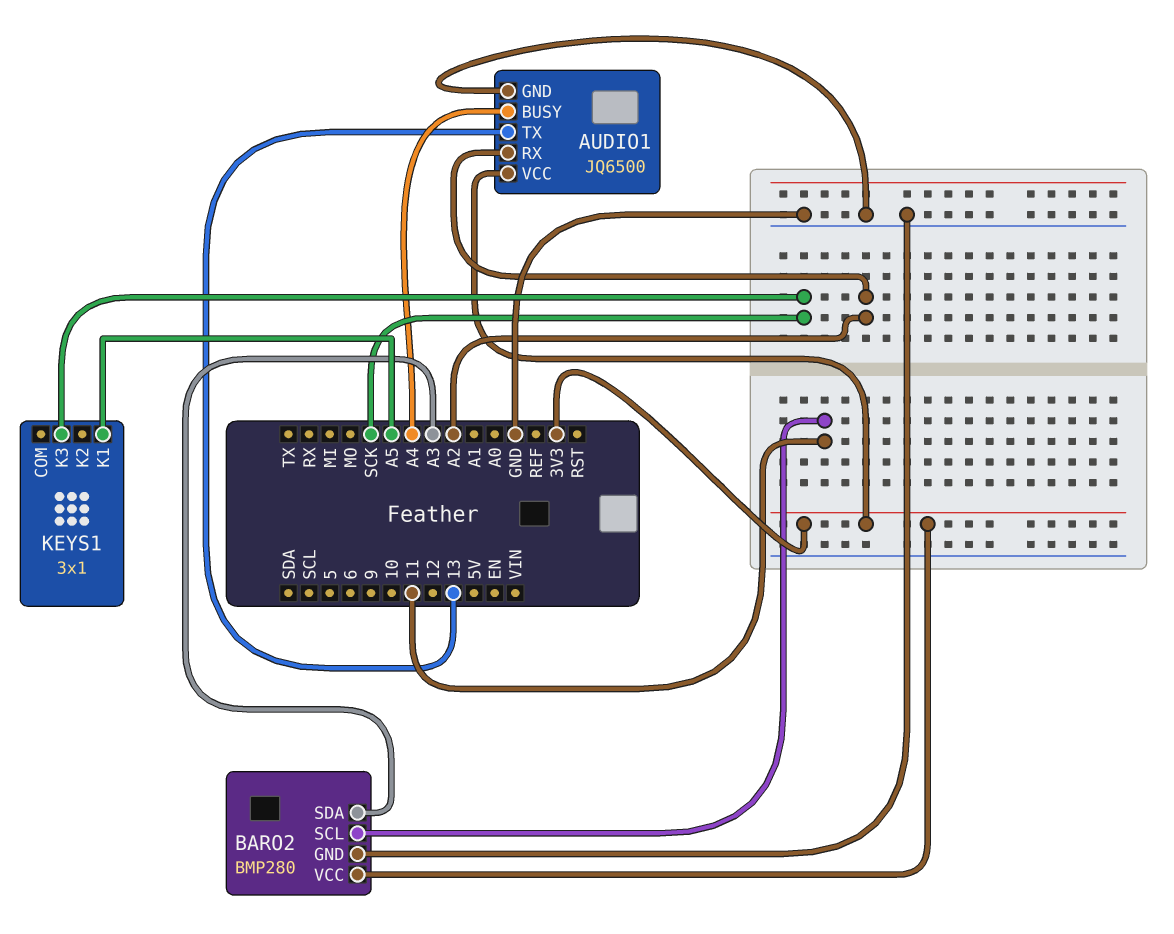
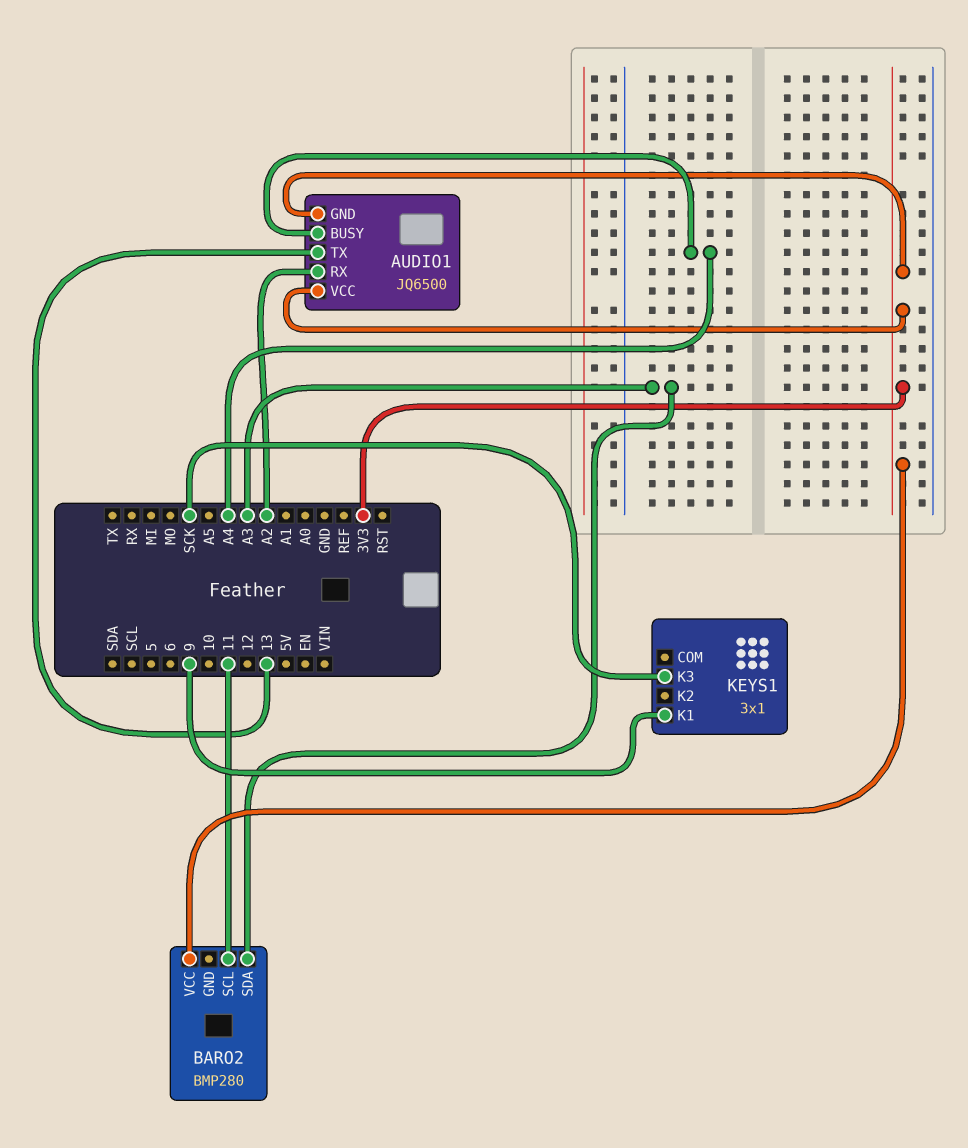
AUDIO1 pin GND: GND -> 3V3
BARO2 pin GND: GND -> none
KEYS1 pin K1: A5 -> 9

